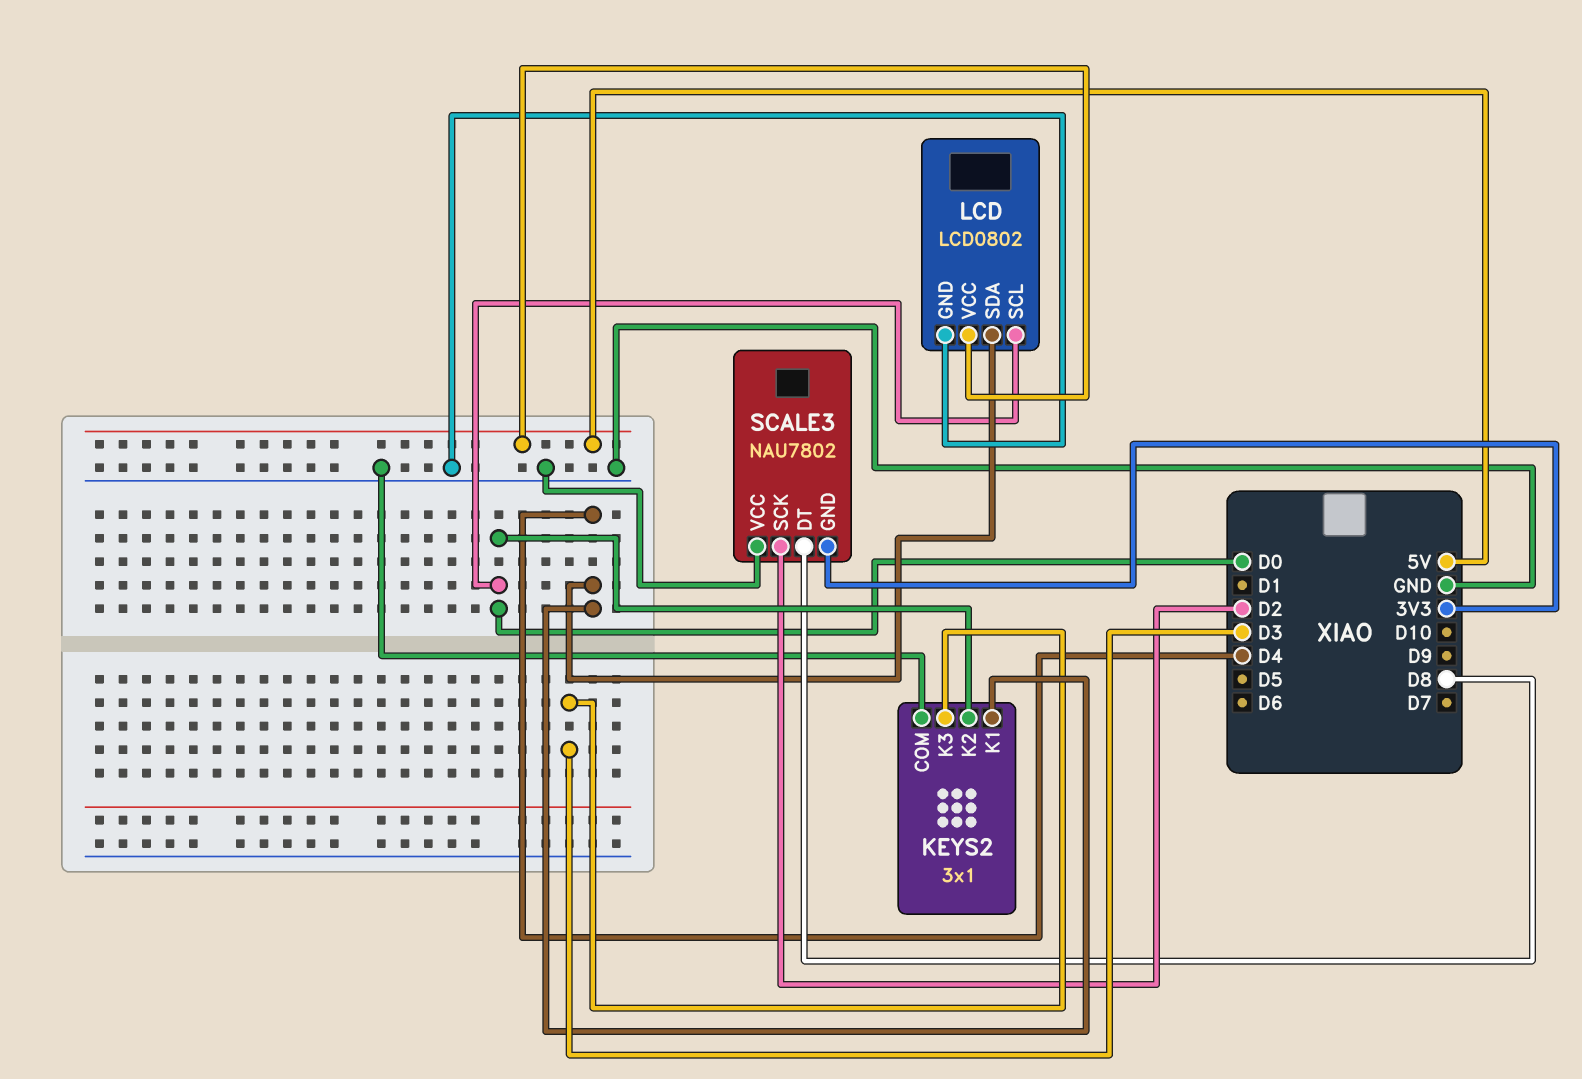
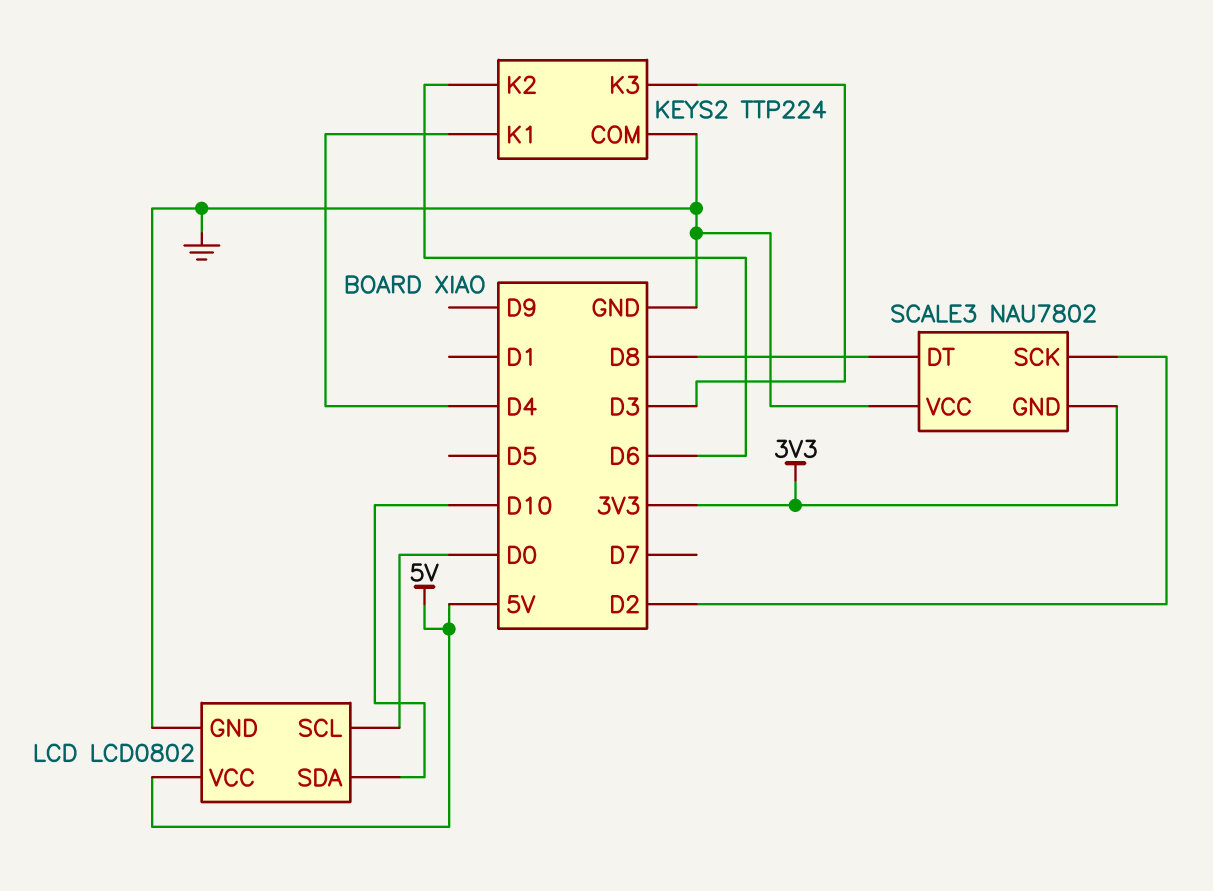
KEYS2: 3x1 -> TTP224
KEYS2 pin K2: D0 -> D6
LCD pin SDA: D4 -> D10

